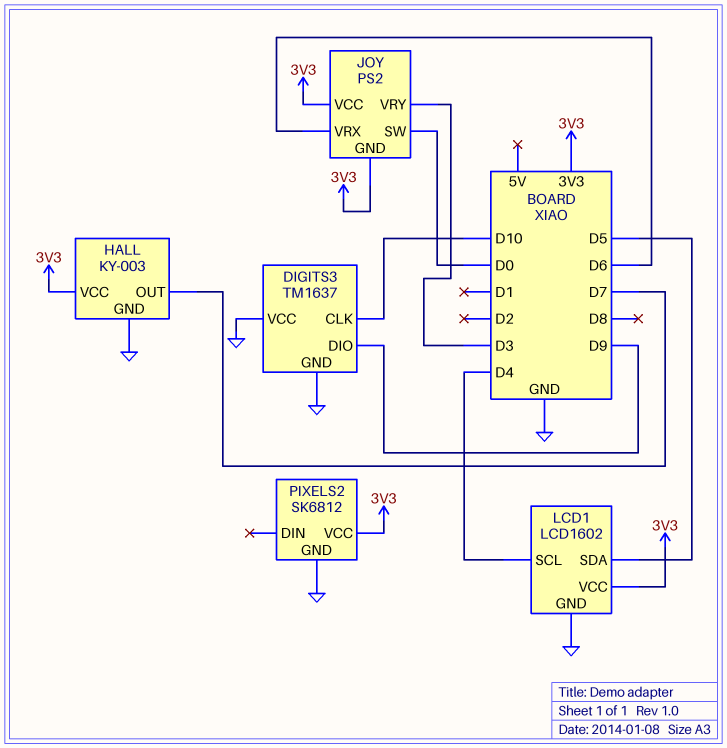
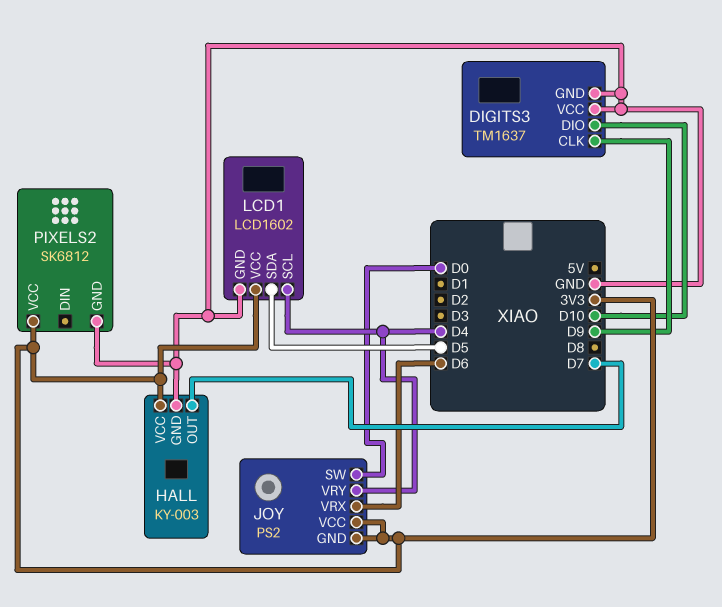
DIGITS3 pin CLK: D10 -> D9
DIGITS3 pin DIO: D9 -> D10
JOY pin VRY: D3 -> D4

